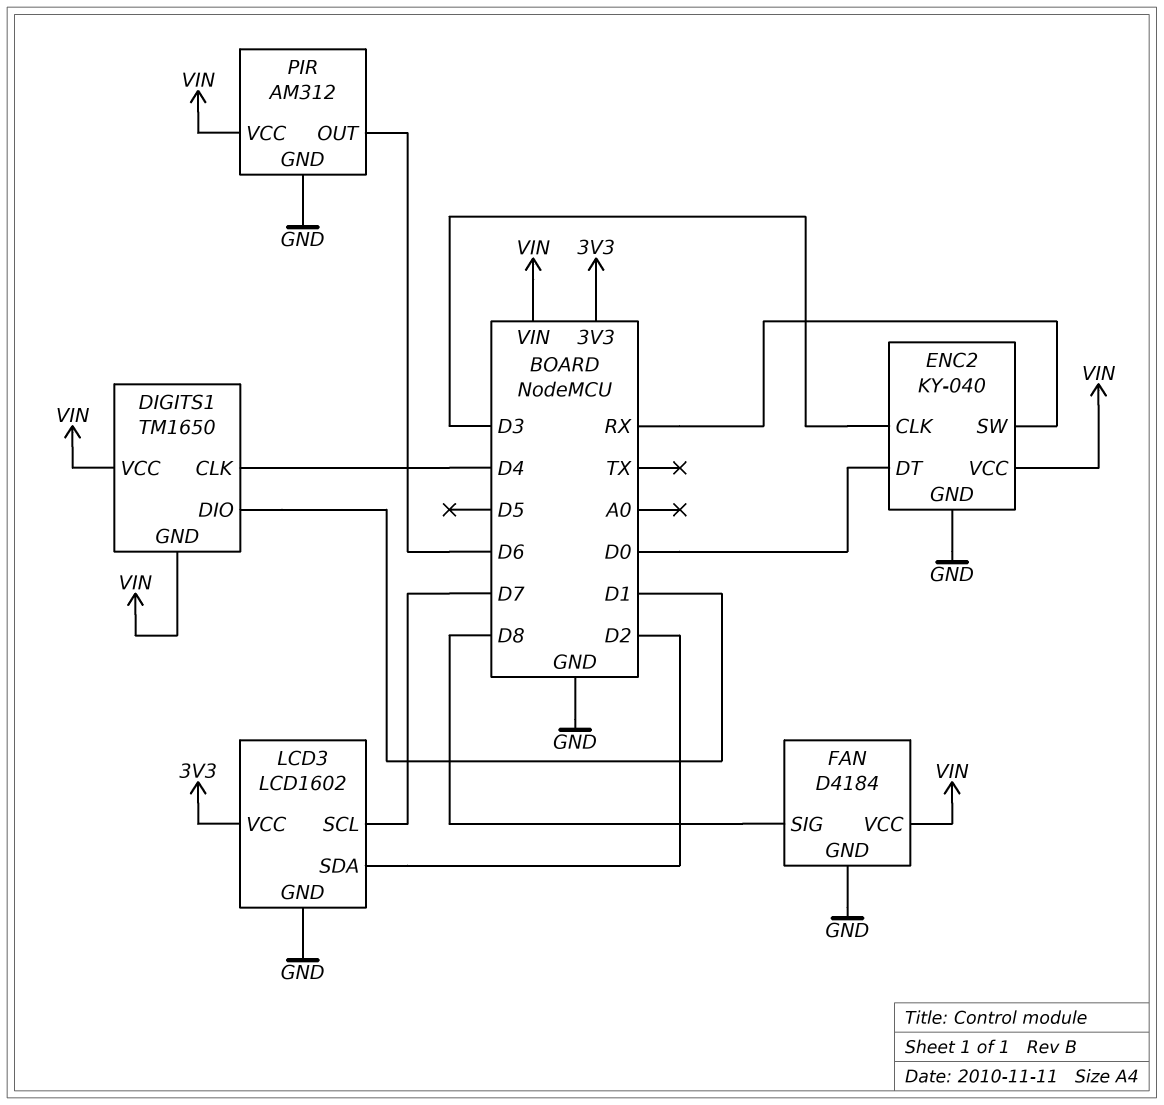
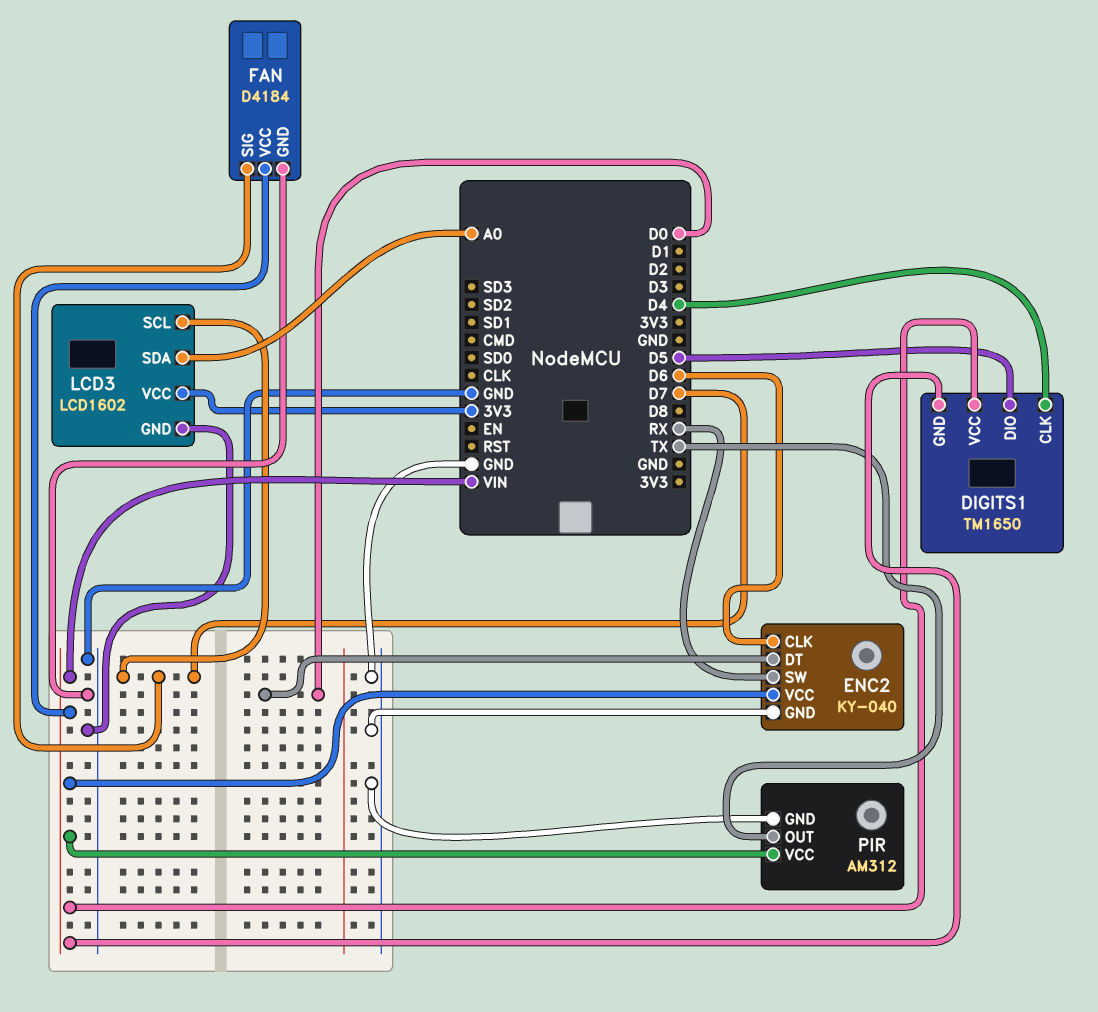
DIGITS1 pin DIO: D1 -> D5
ENC2 pin CLK: D3 -> D6
FAN pin SIG: D8 -> D7
LCD3 pin SDA: D2 -> A0
PIR pin OUT: D6 -> TX

